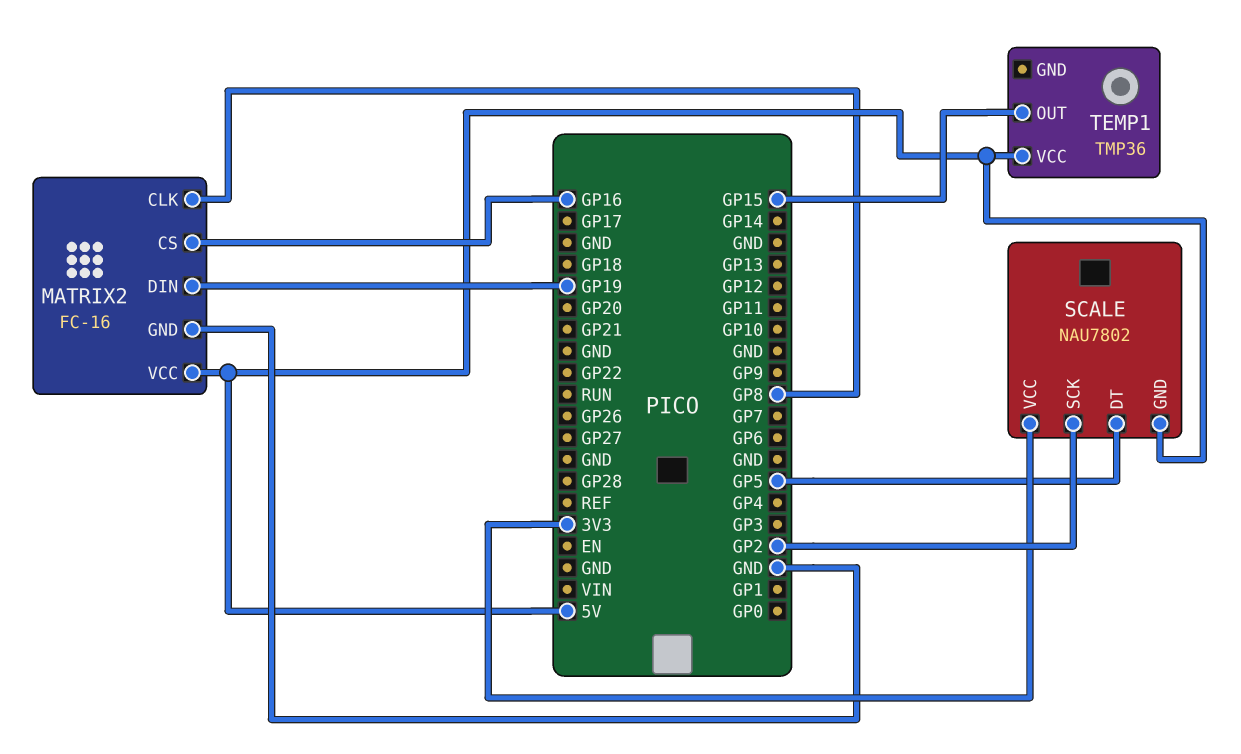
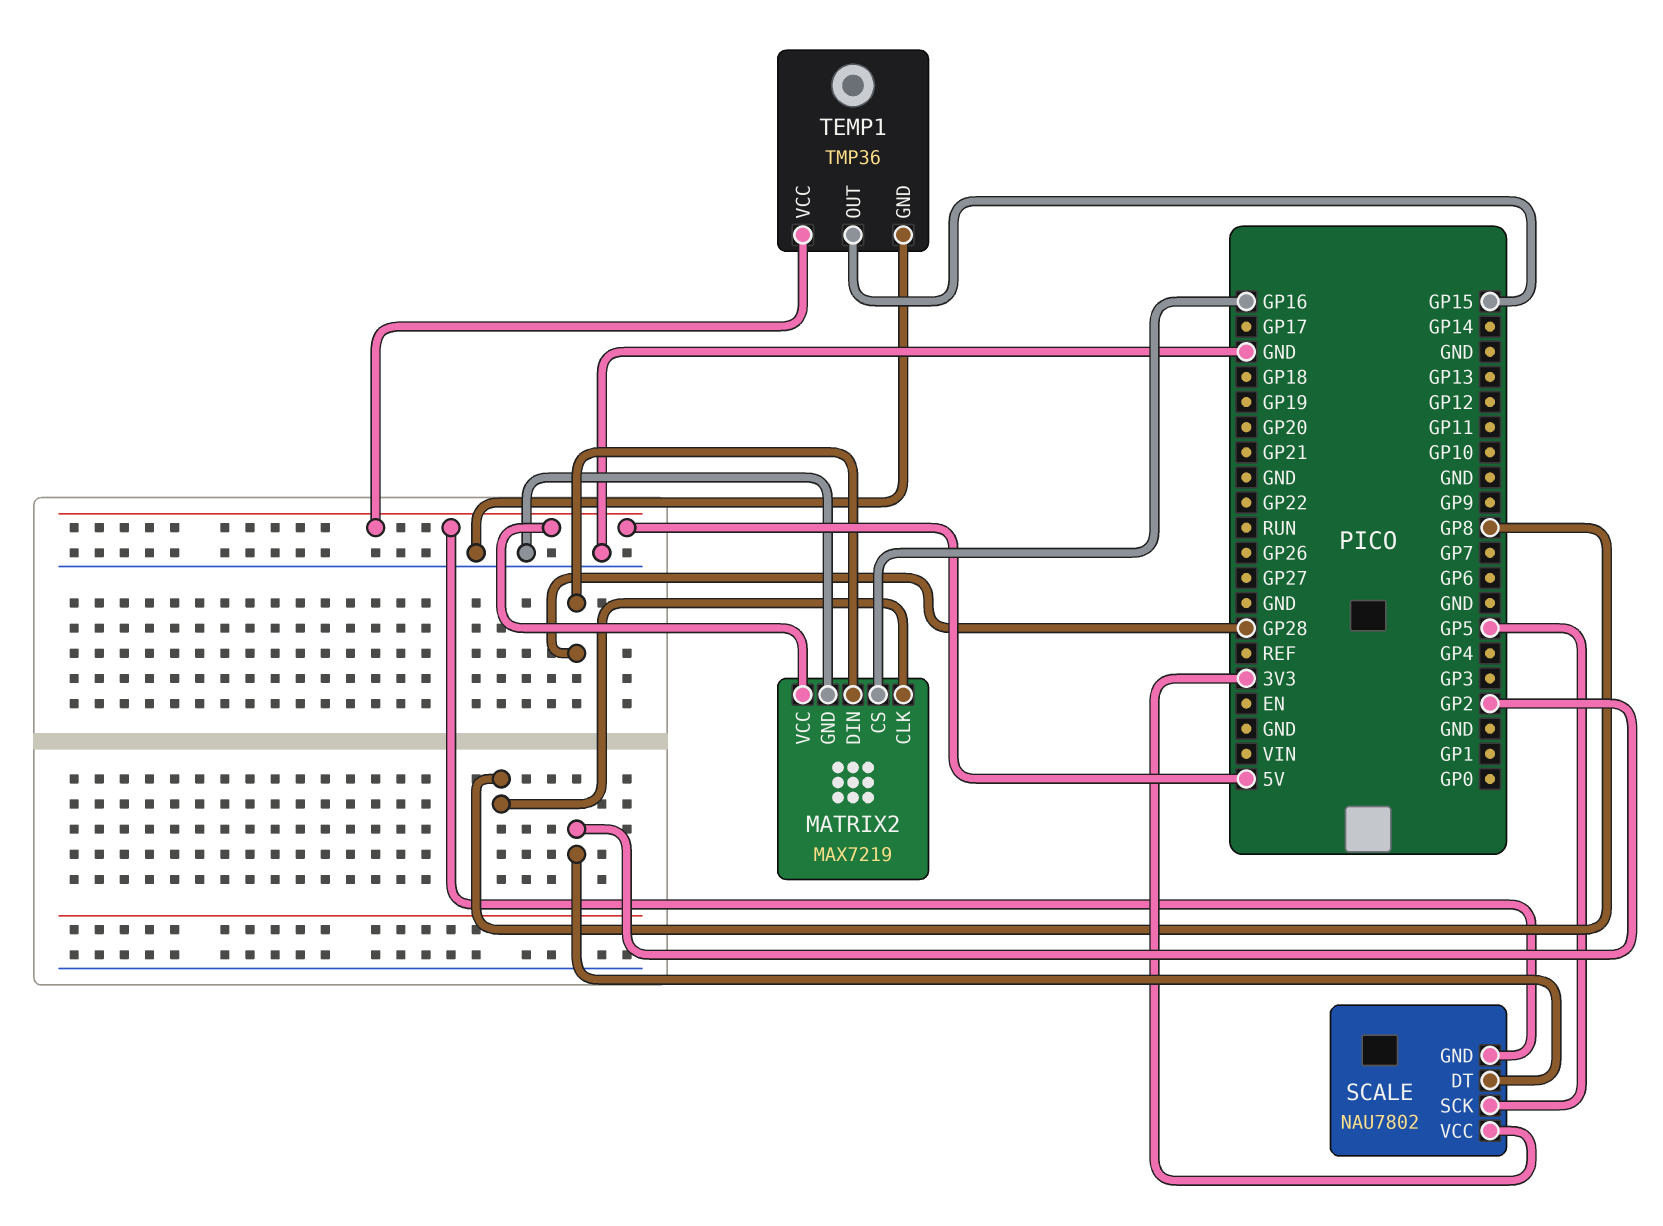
MATRIX2: FC-16 -> MAX7219
MATRIX2 pin DIN: GP19 -> GP28
SCALE pin DT: GP5 -> GP2
SCALE pin SCK: GP2 -> GP5
TEMP1 pin GND: none -> GND

